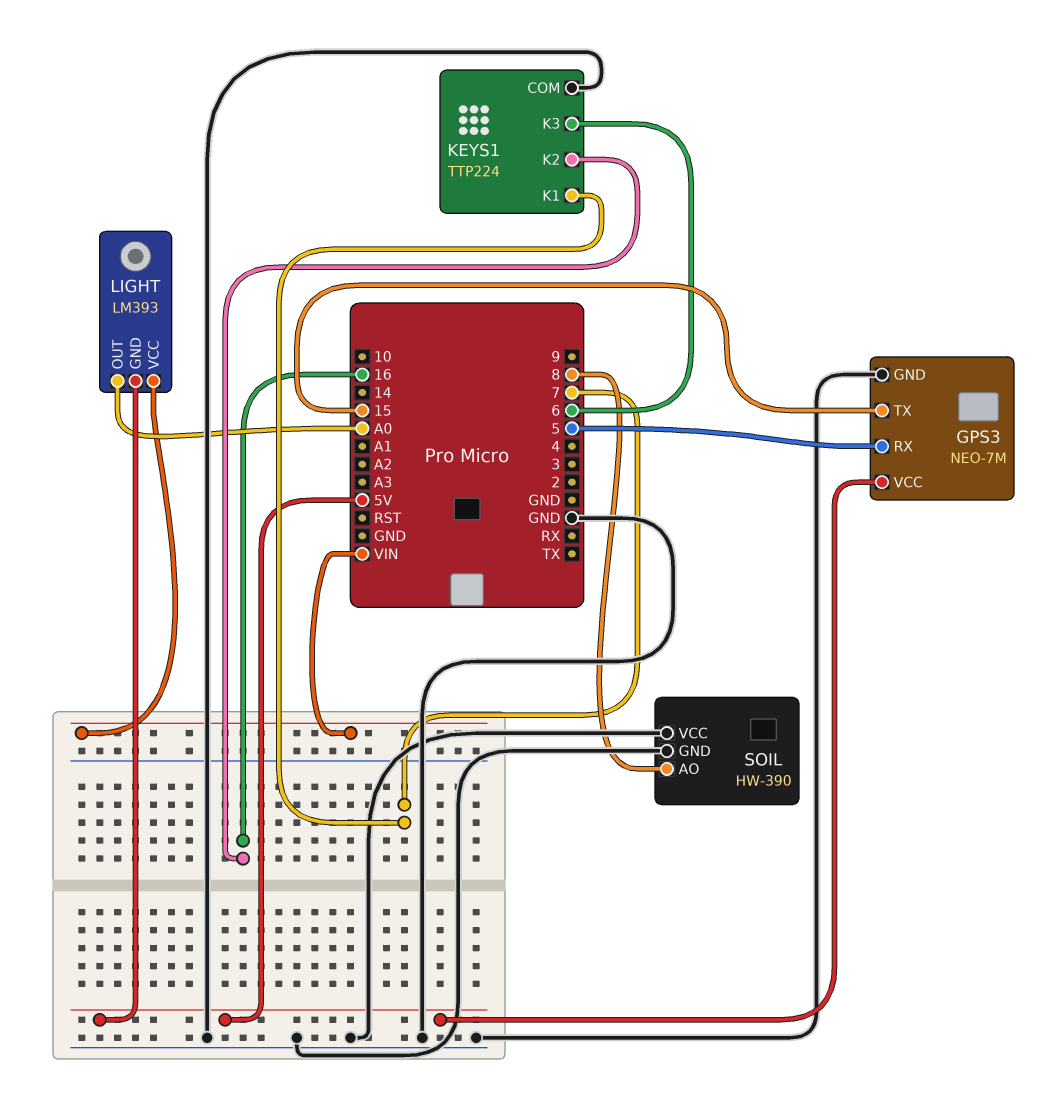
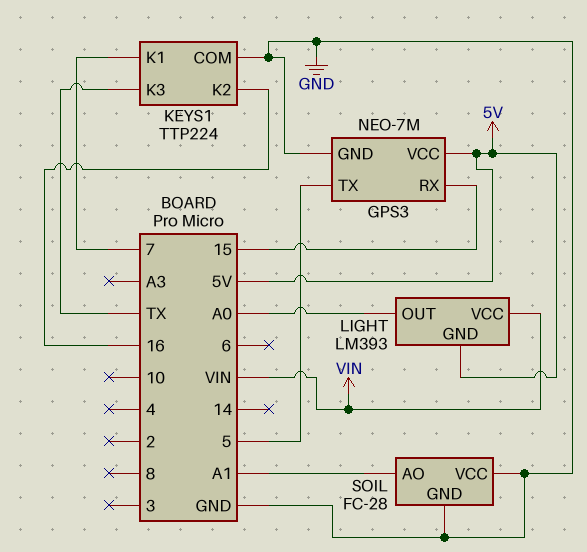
GPS3 pin RX: 5 -> 15
GPS3 pin TX: 15 -> 5
KEYS1 pin K3: 6 -> TX
SOIL: HW-390 -> FC-28
SOIL pin AO: 8 -> A1

